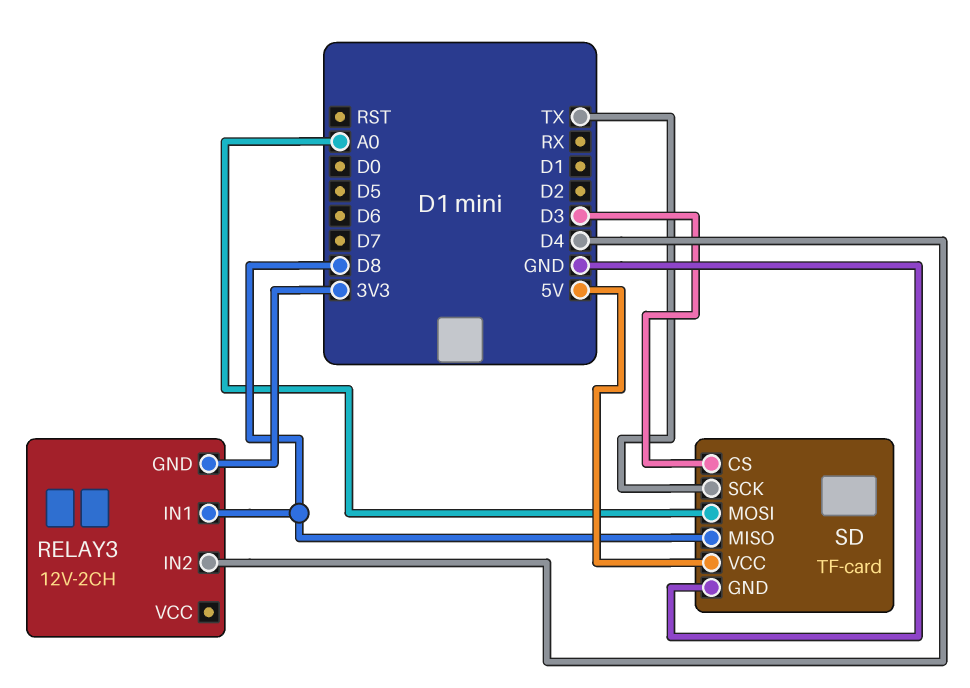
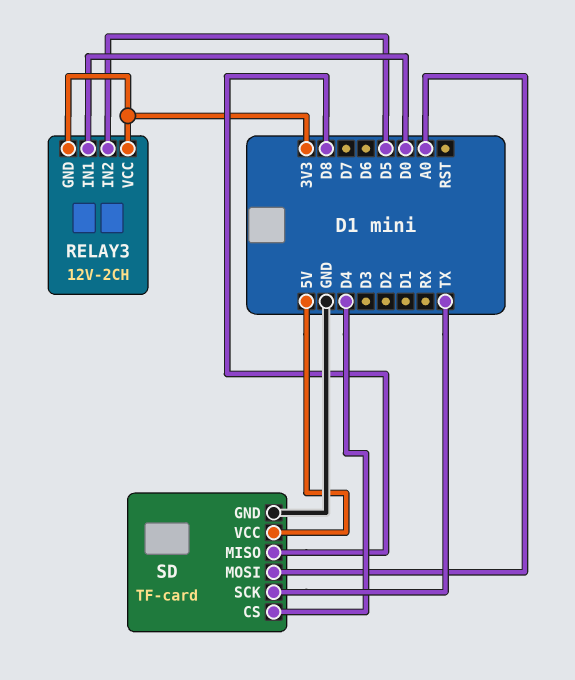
RELAY3 pin IN1: D8 -> D0
RELAY3 pin IN2: D4 -> D5
RELAY3 pin VCC: none -> 3V3
SD pin CS: D3 -> D4

